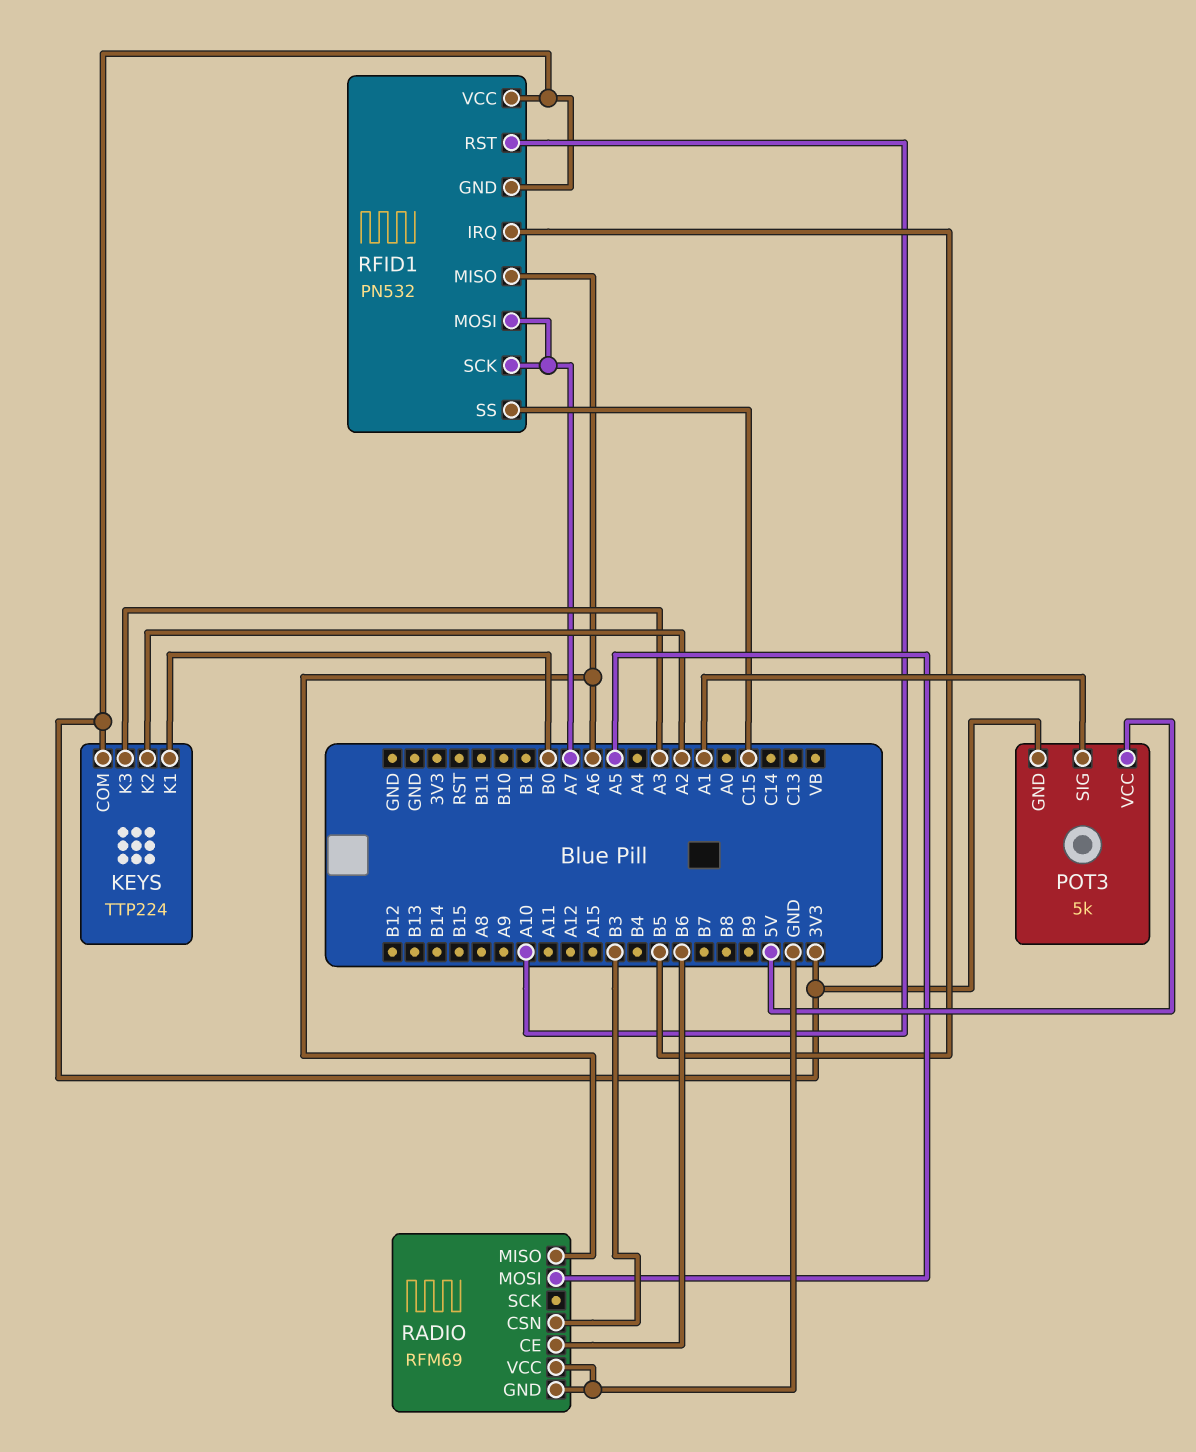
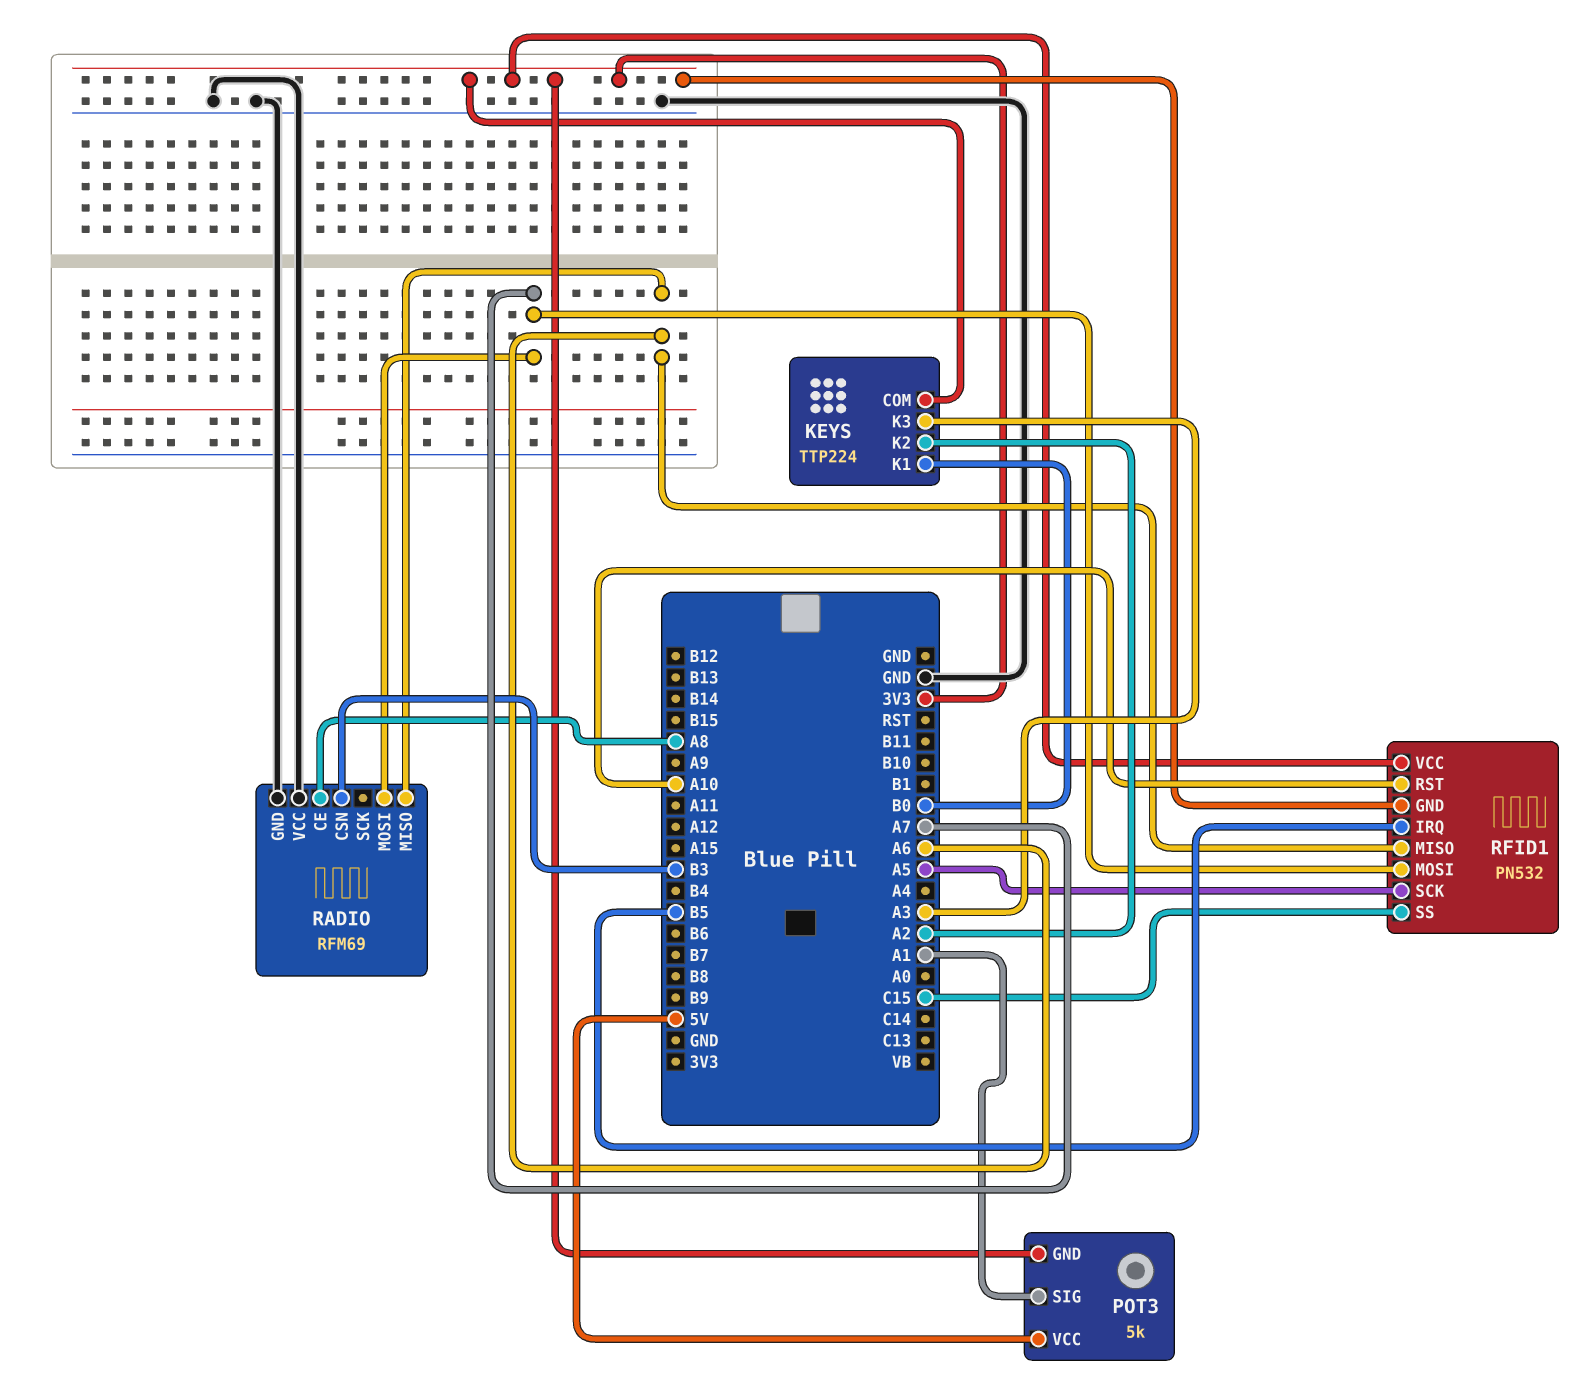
RADIO pin CE: B6 -> A8
RADIO pin MOSI: A5 -> A7
RFID1 pin SCK: A7 -> A5

